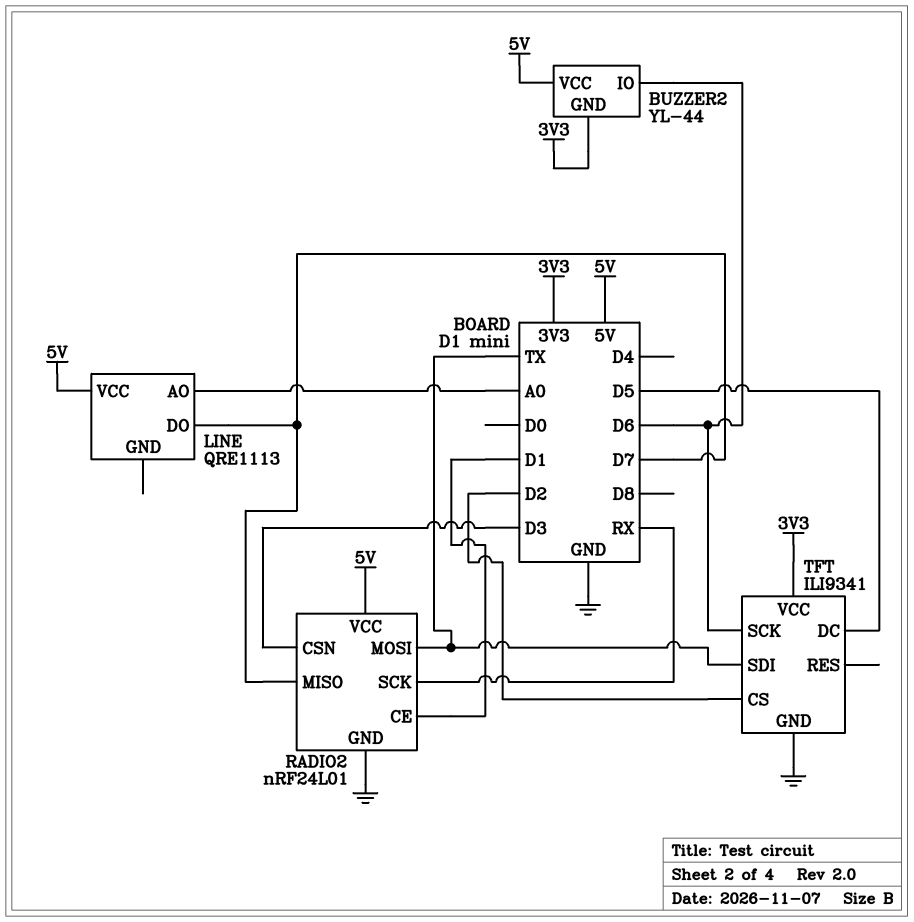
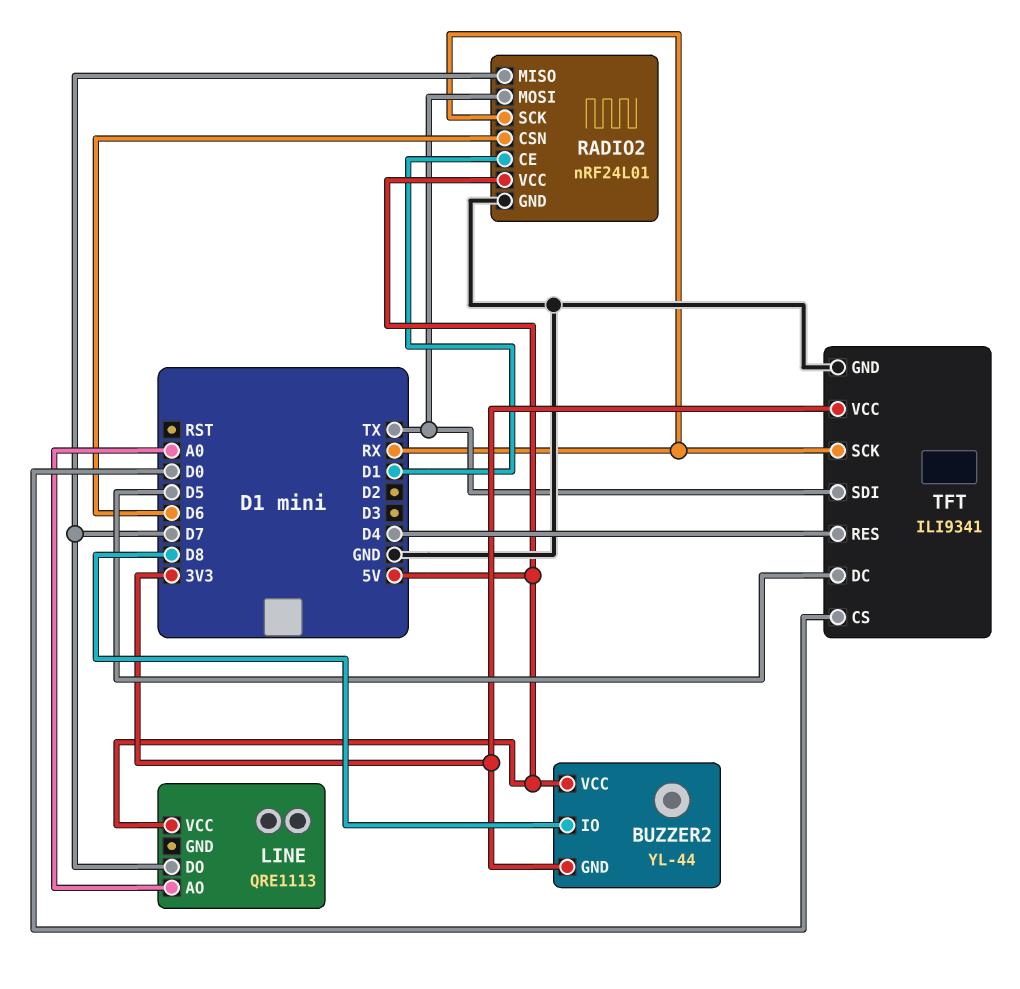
BUZZER2 pin IO: D6 -> D8
RADIO2 pin CSN: D3 -> D6
TFT pin CS: D2 -> D0
TFT pin RES: none -> D4
TFT pin SCK: D6 -> RX

